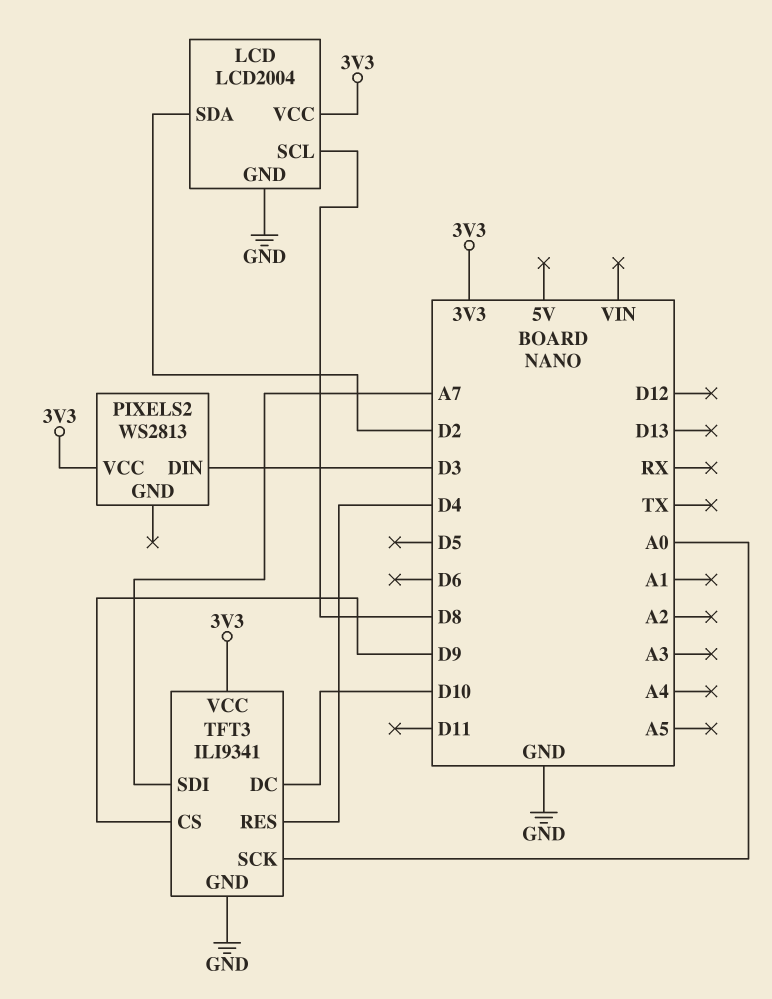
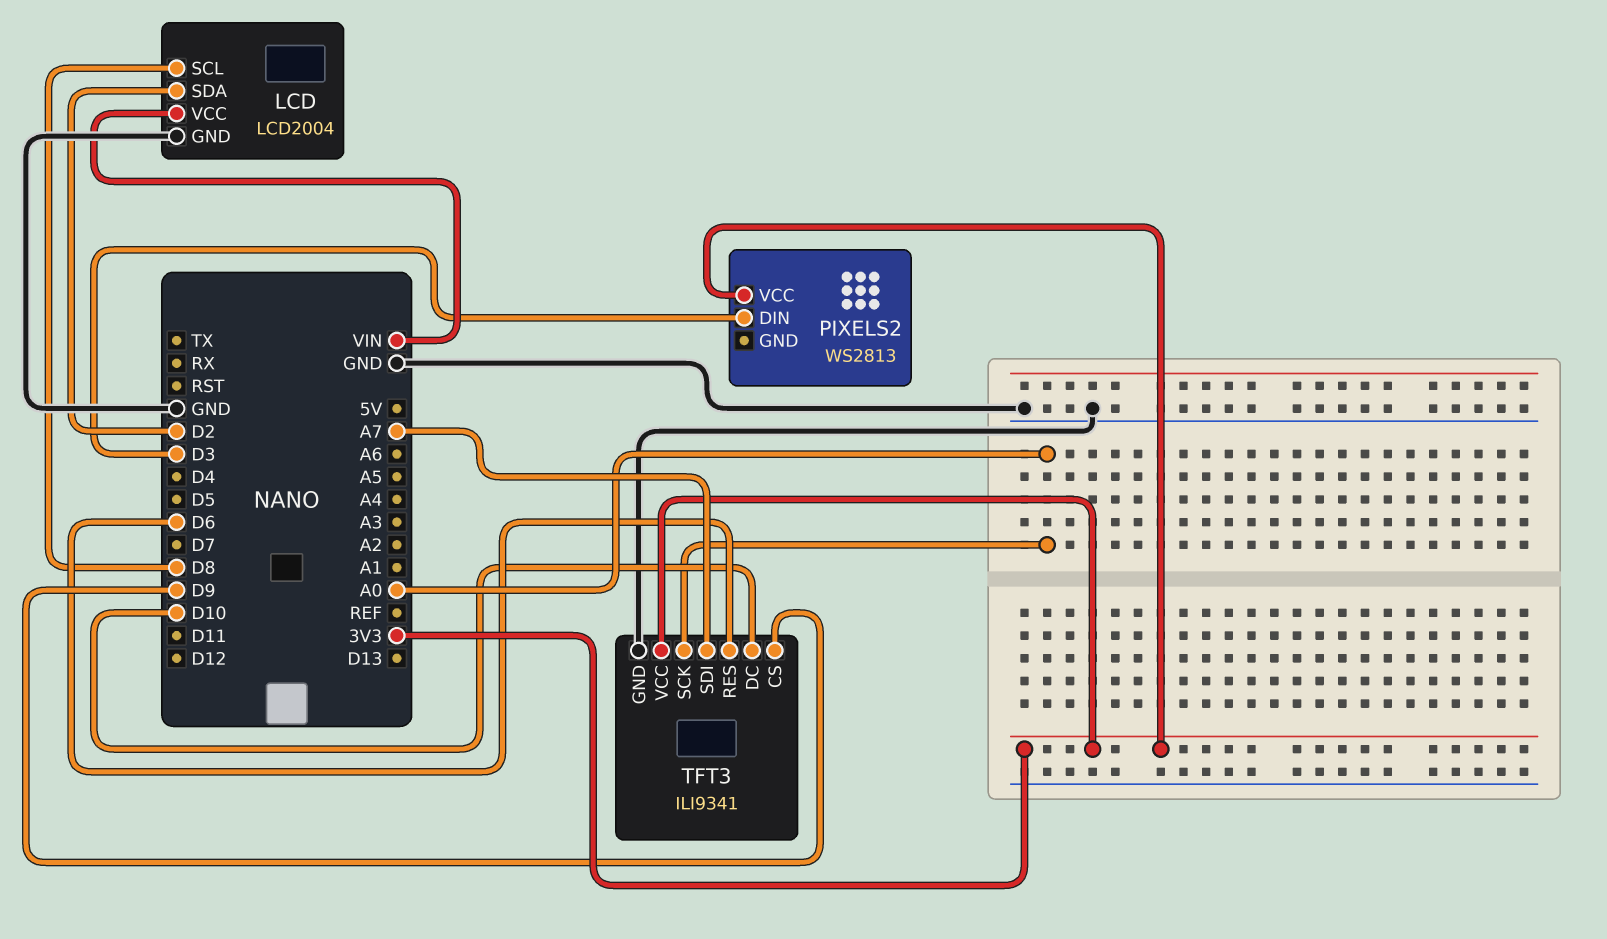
LCD pin VCC: 3V3 -> VIN
TFT3 pin RES: D4 -> D6

